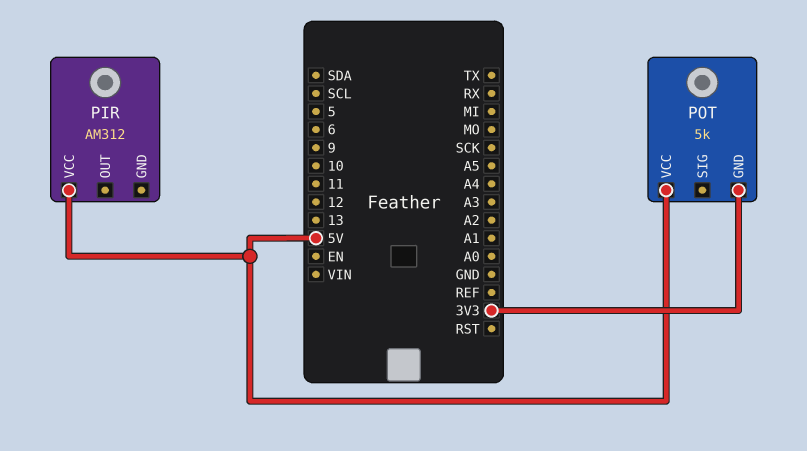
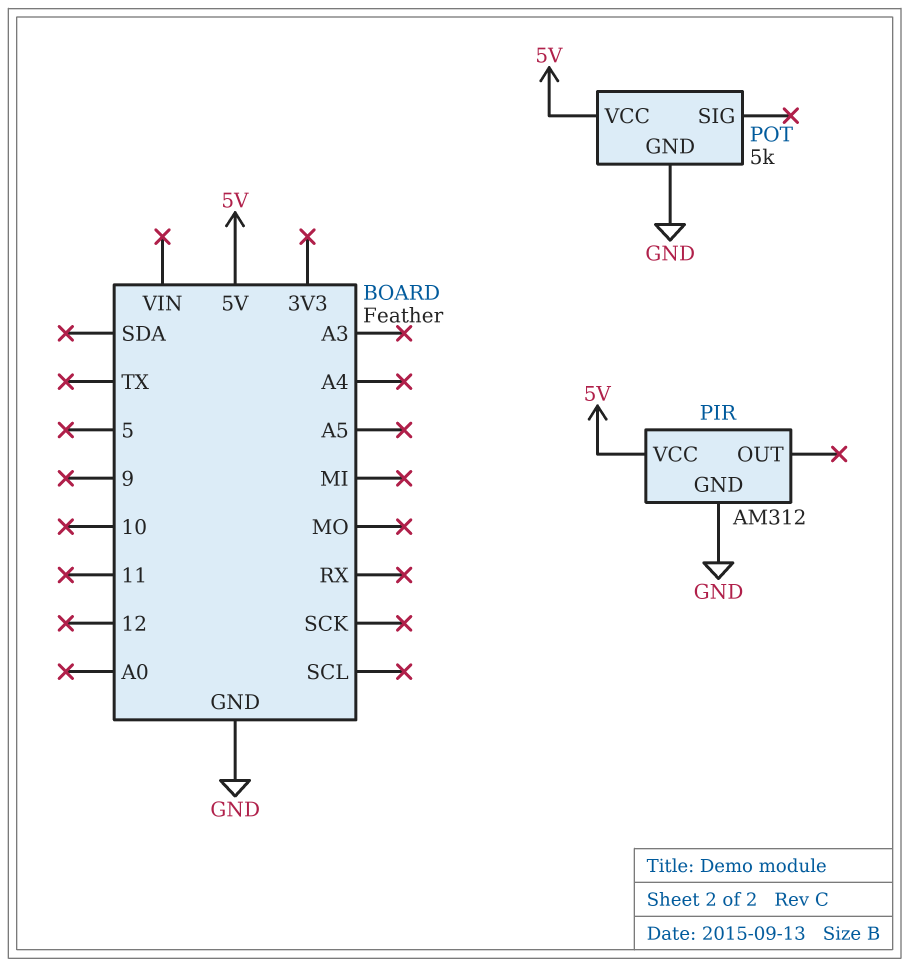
PIR pin GND: none -> GND
POT pin GND: 3V3 -> GND

